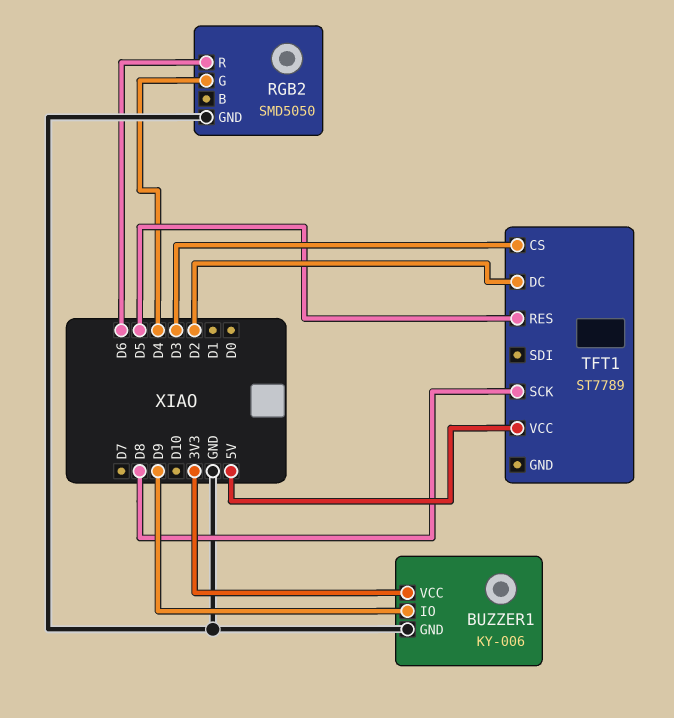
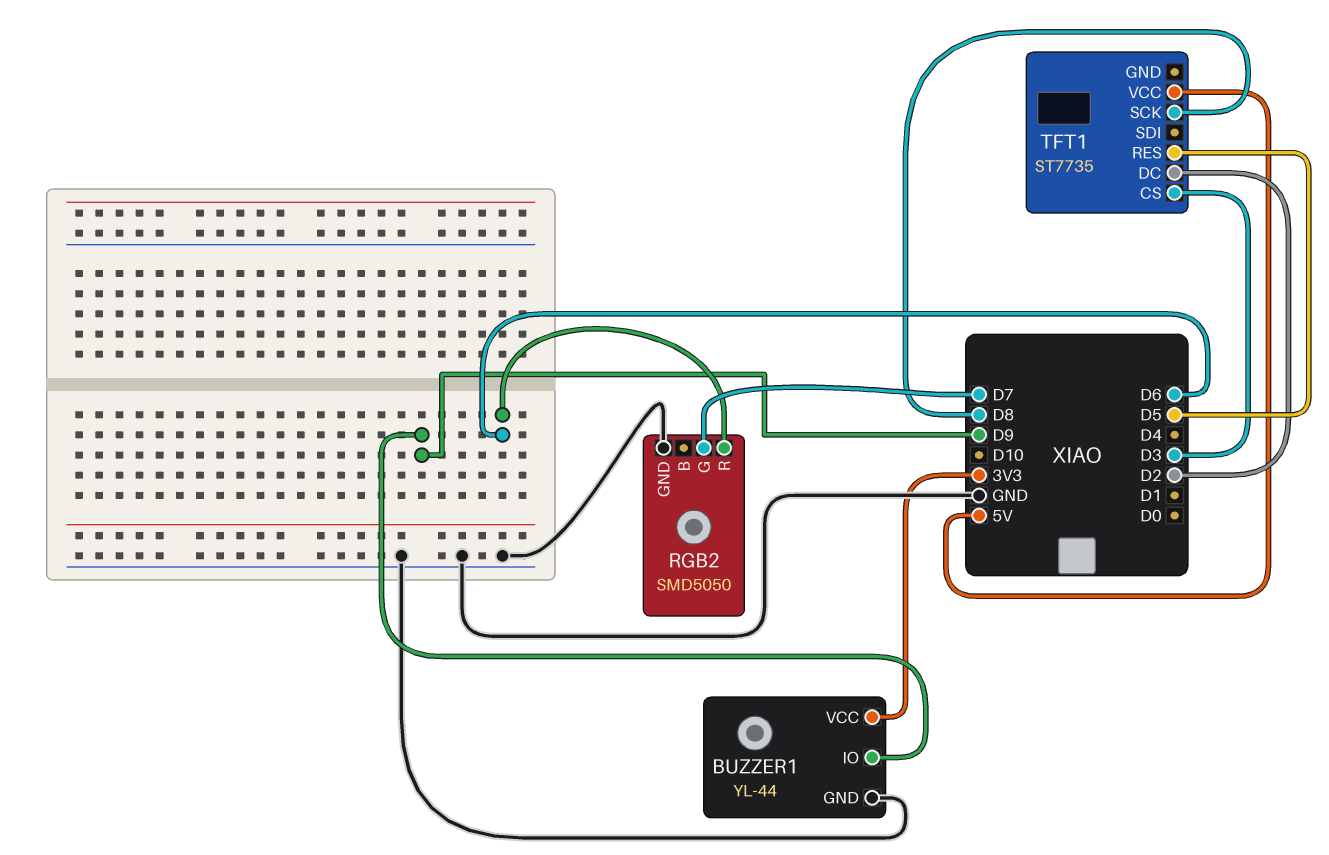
BUZZER1: KY-006 -> YL-44
RGB2 pin G: D4 -> D7
TFT1: ST7789 -> ST7735

